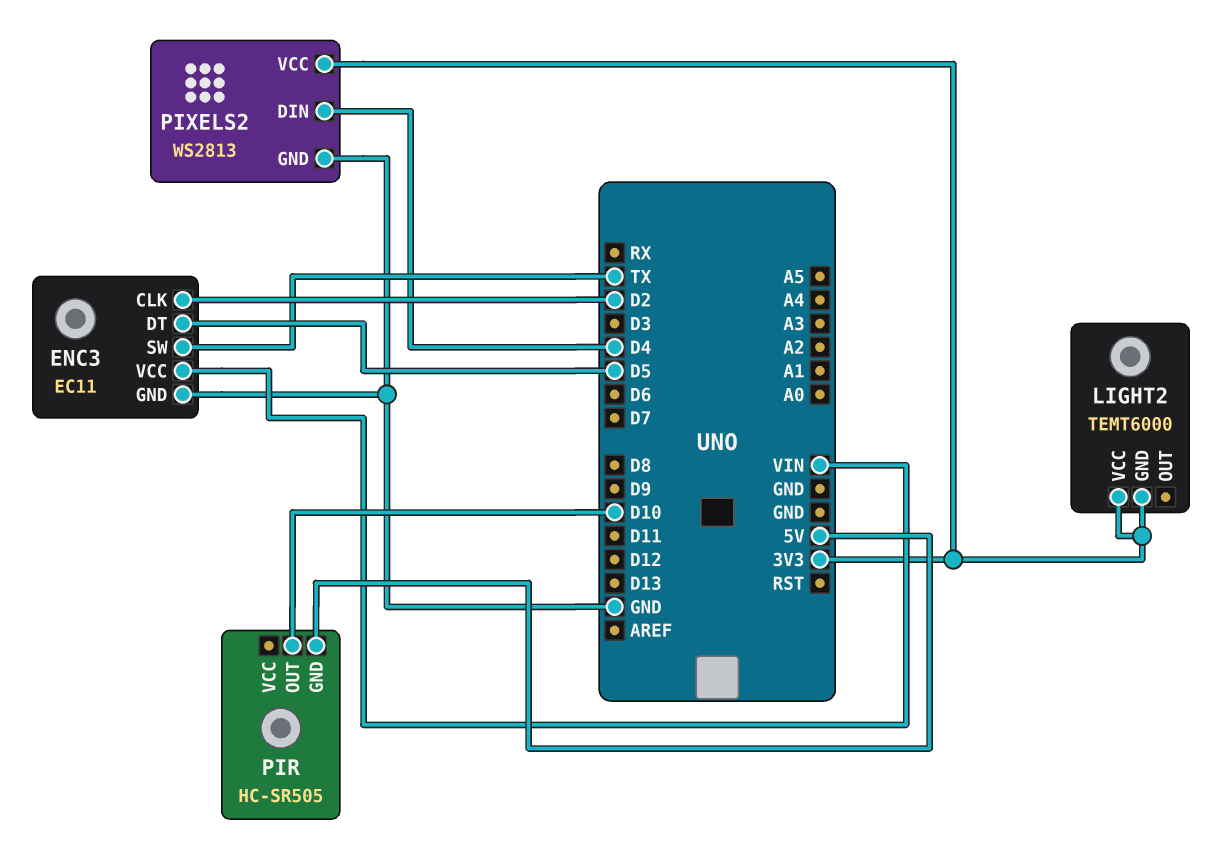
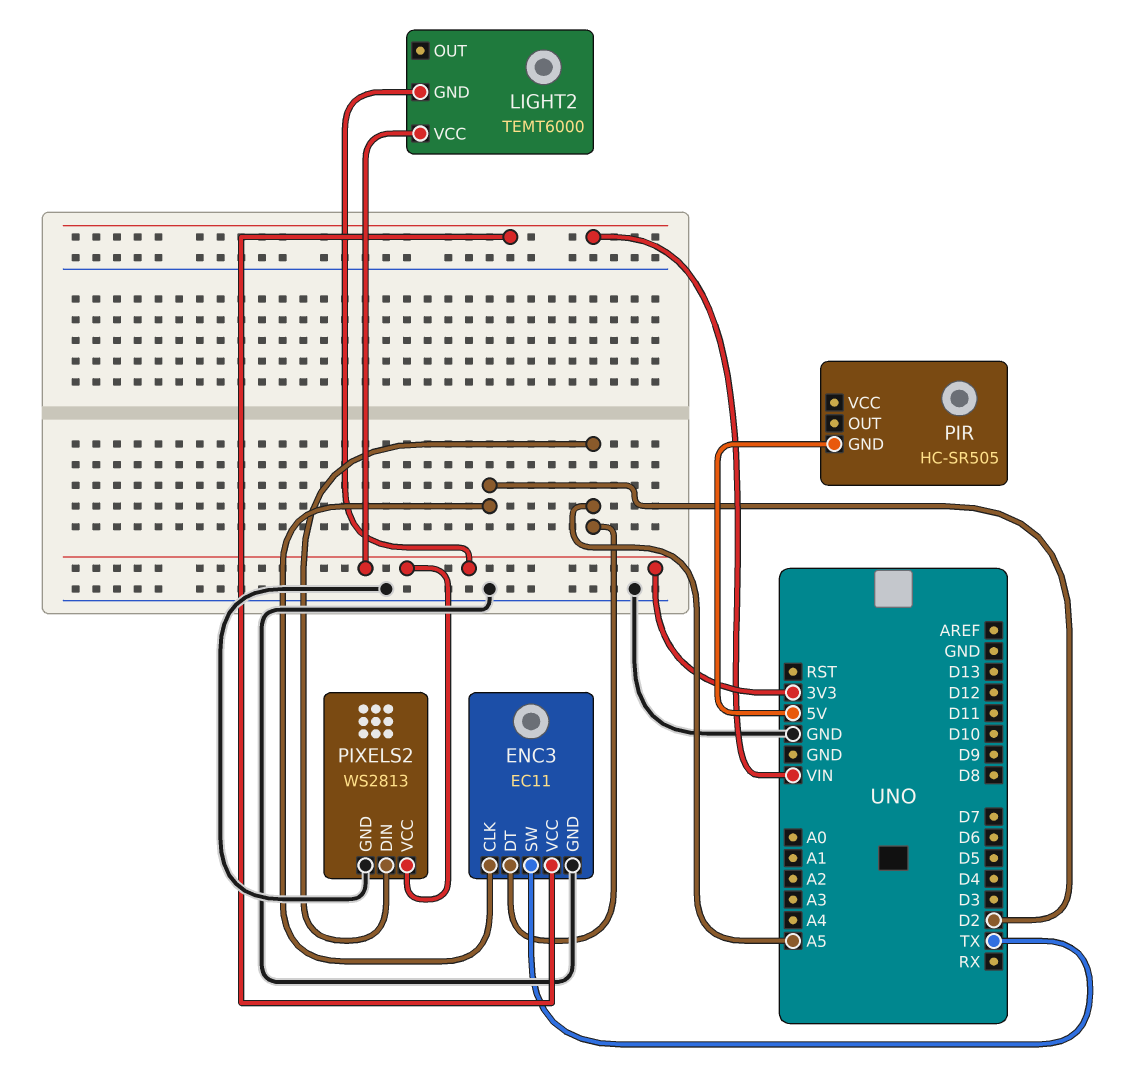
ENC3 pin DT: D5 -> A5
PIR pin OUT: D10 -> none
PIXELS2 pin DIN: D4 -> A5

